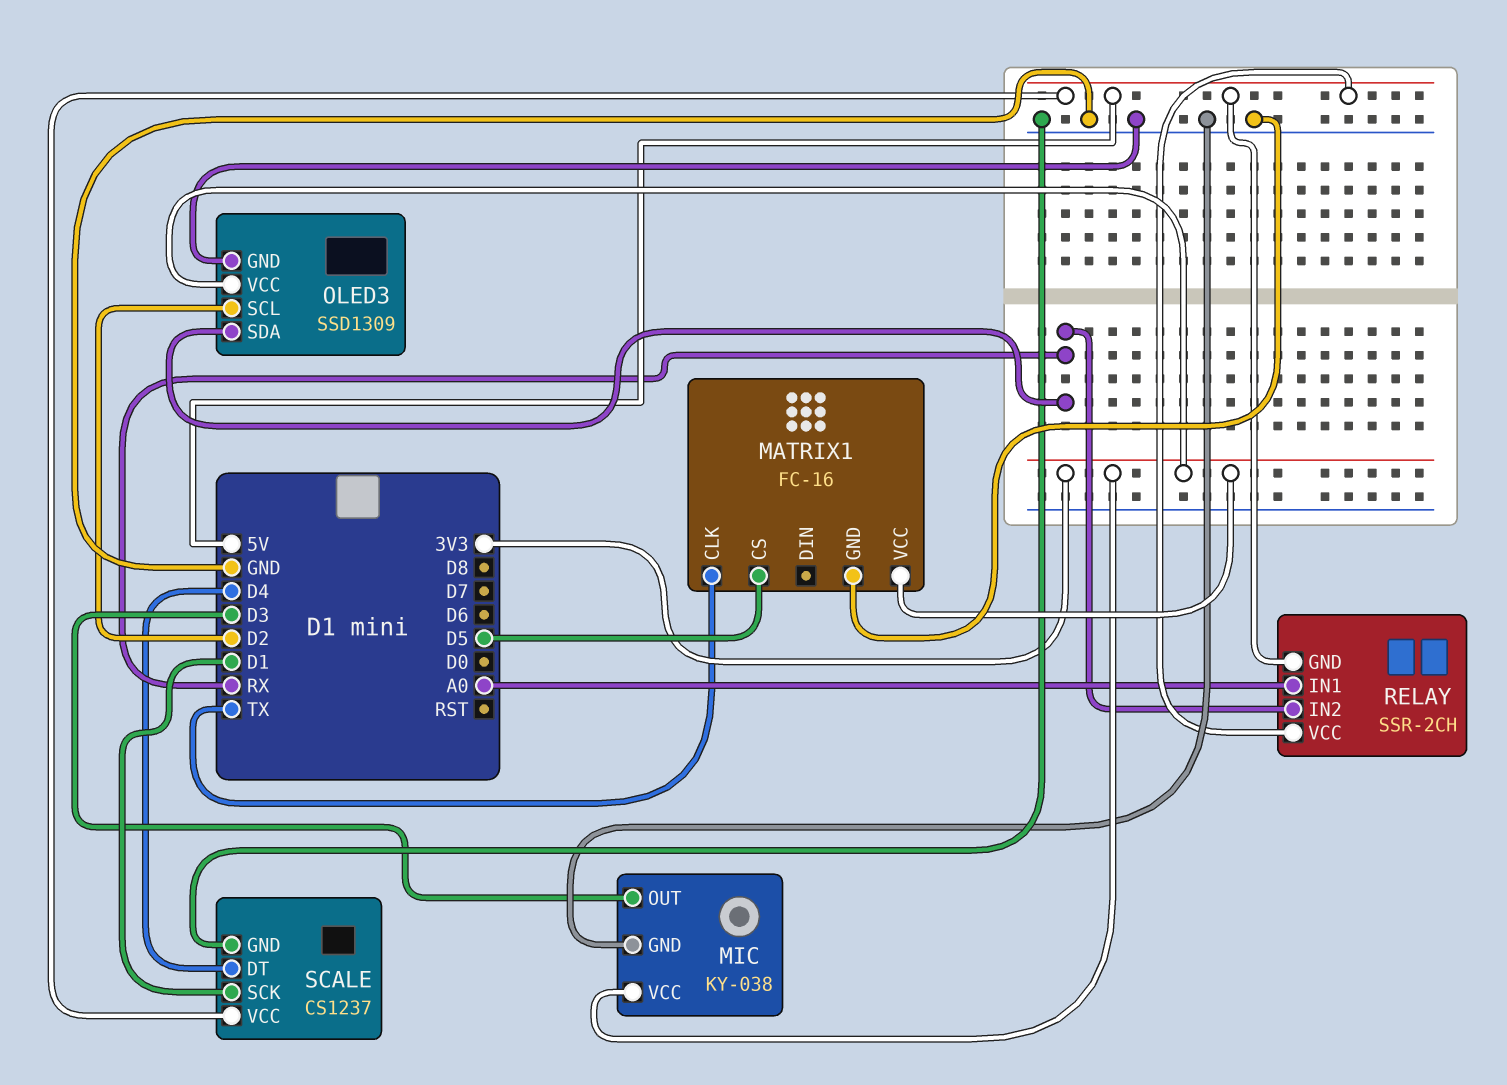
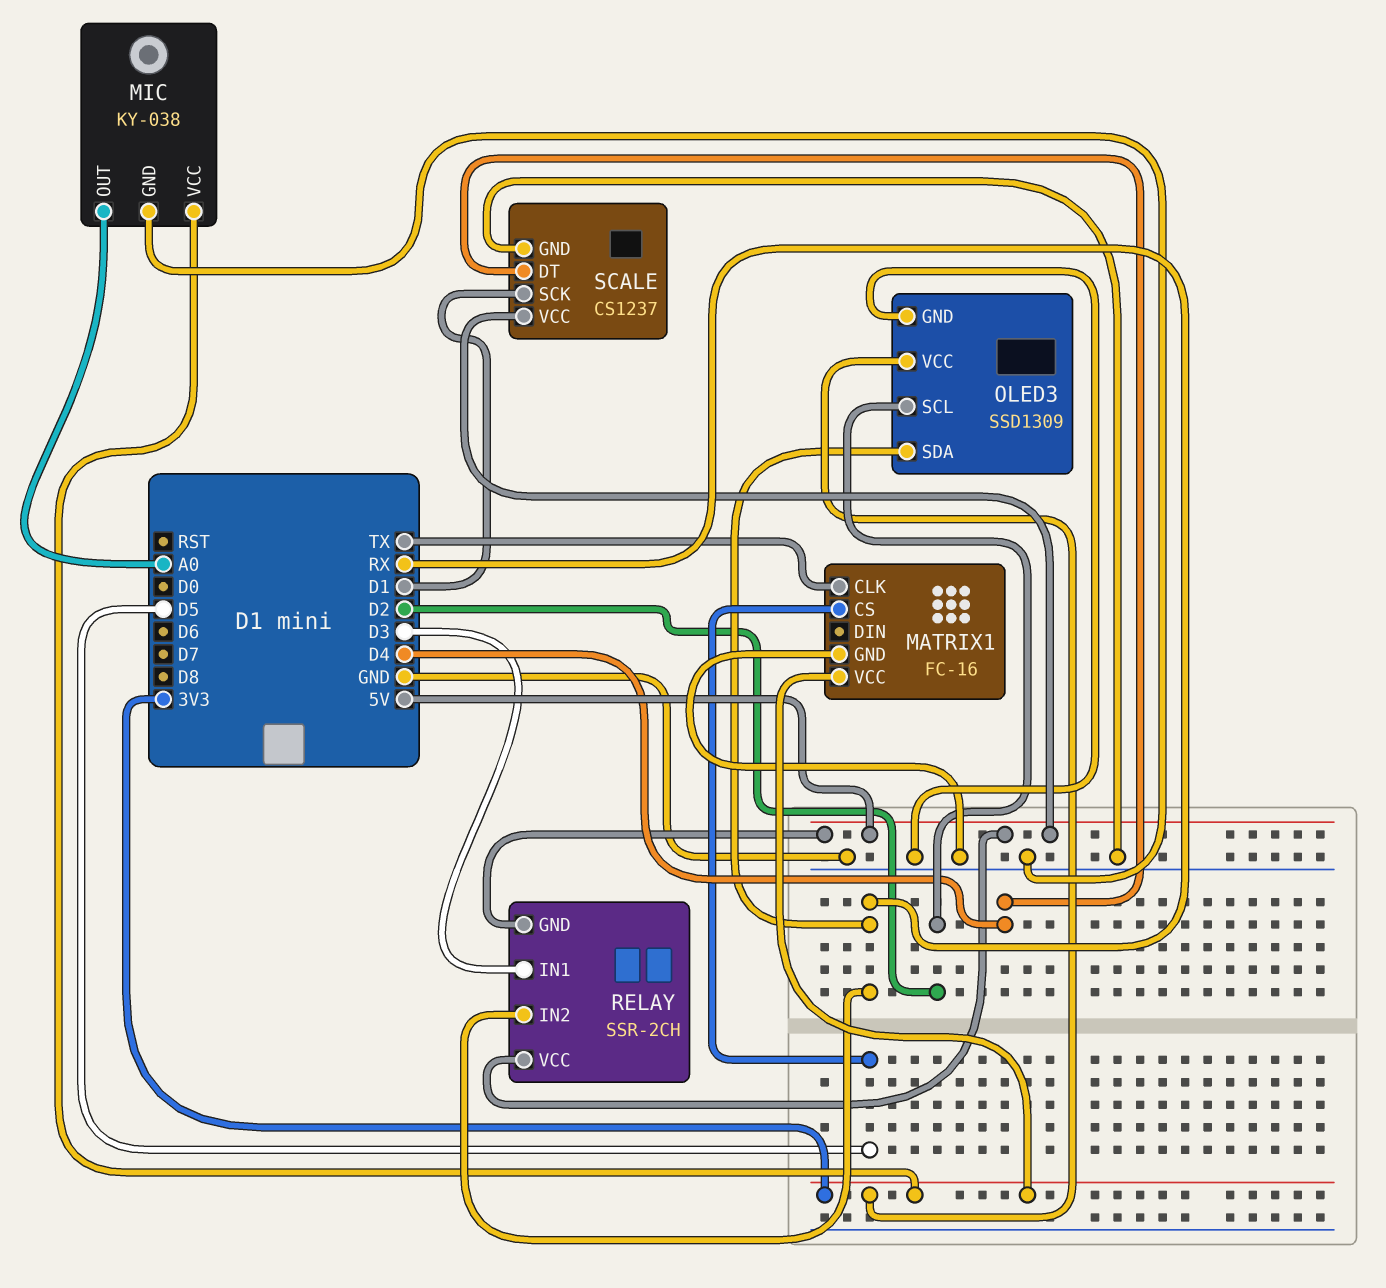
MIC pin OUT: D3 -> A0
RELAY pin IN1: A0 -> D3

